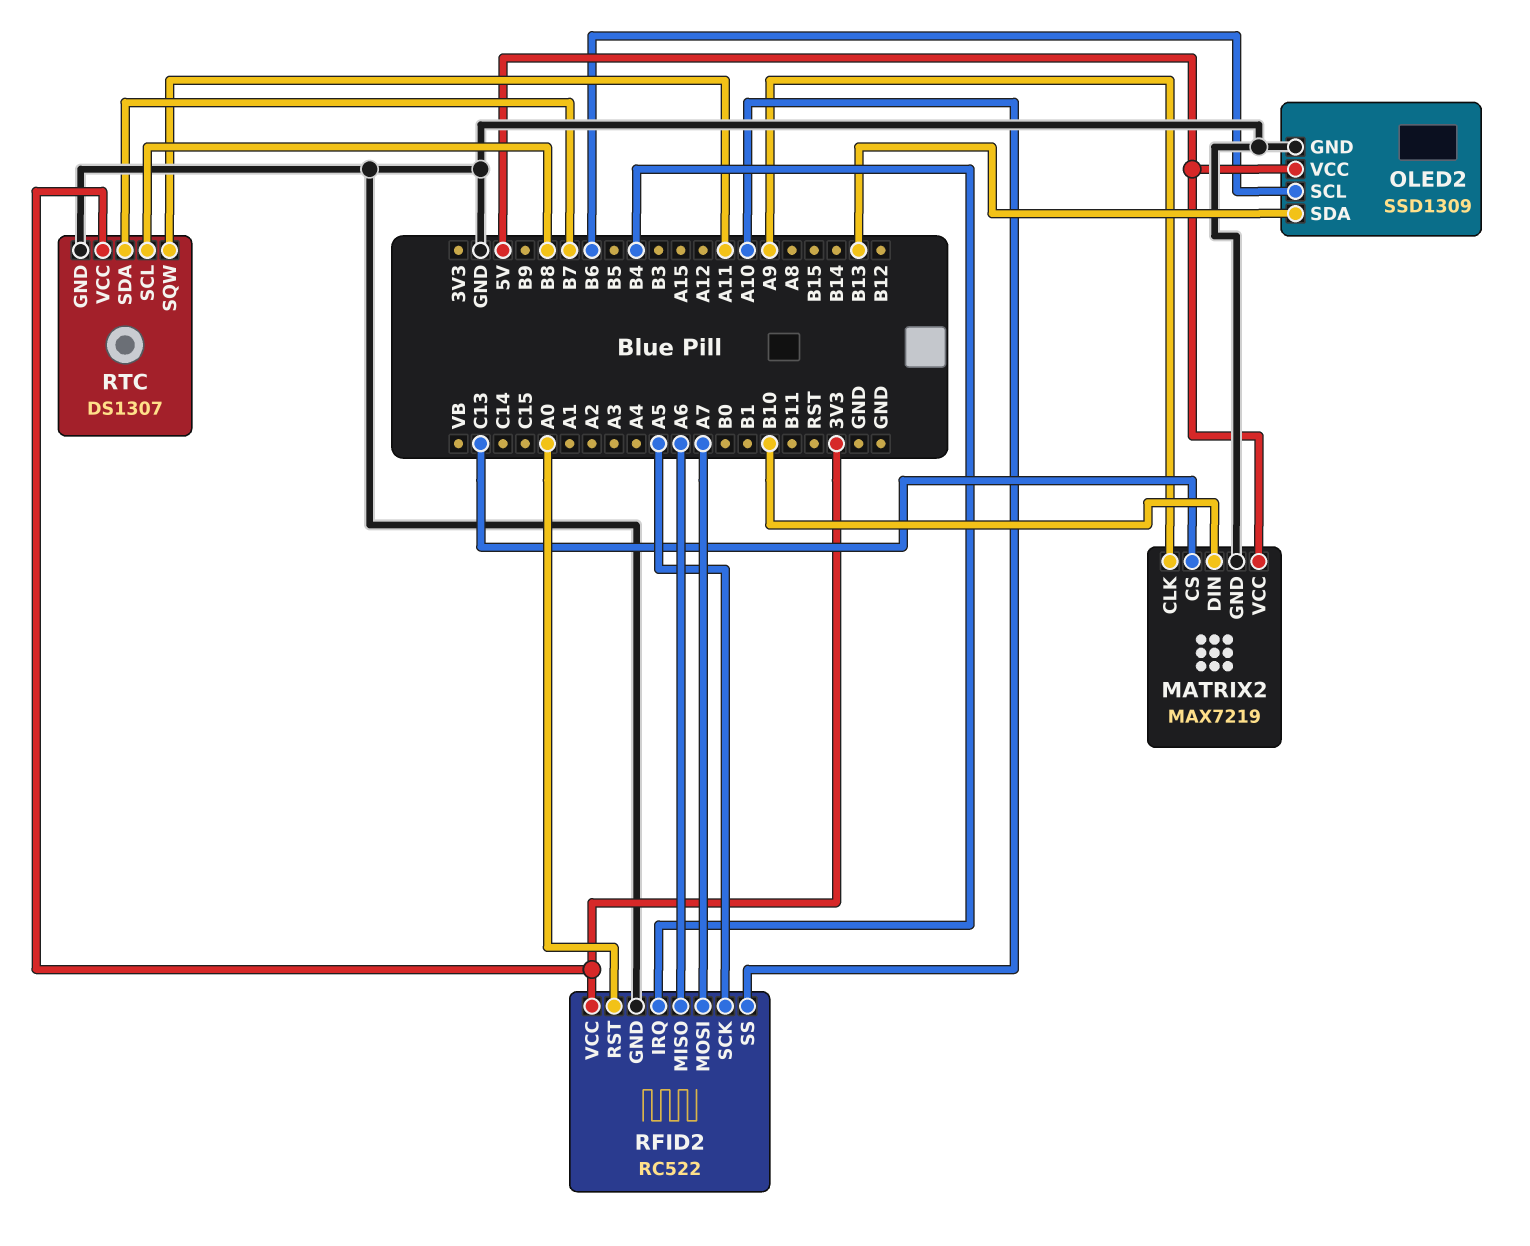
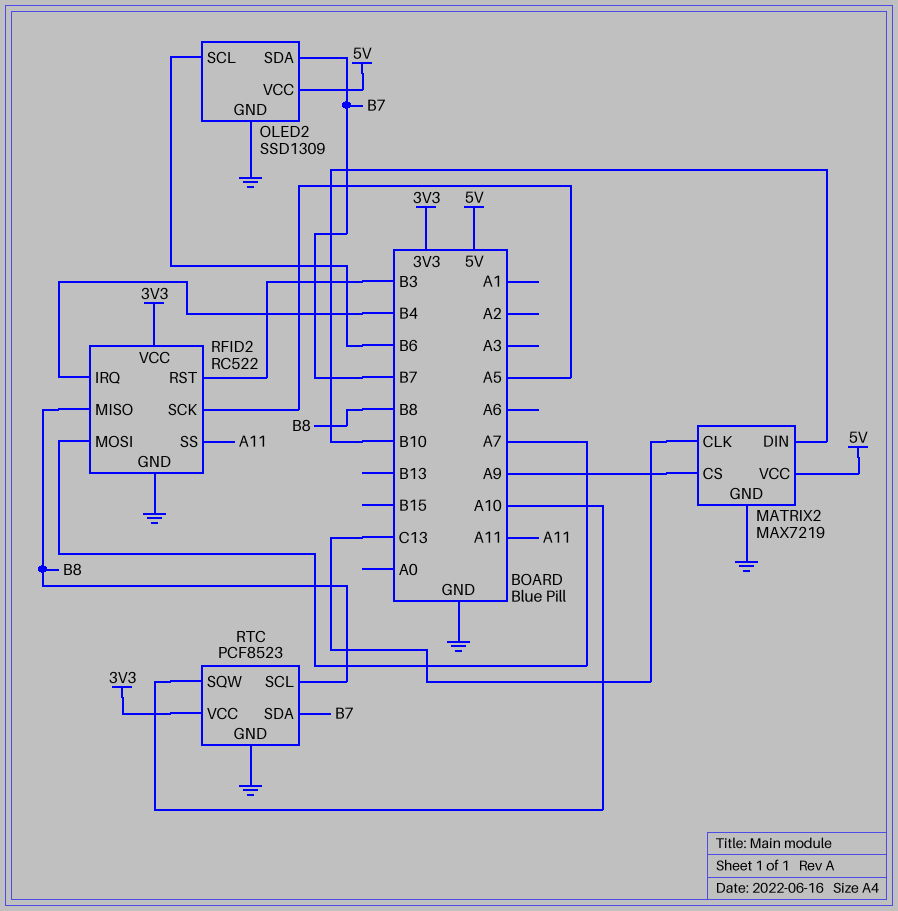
MATRIX2 pin CLK: A9 -> C13
MATRIX2 pin CS: C13 -> A9
OLED2 pin SDA: B13 -> B7
RFID2 pin MISO: A6 -> B8
RFID2 pin RST: A0 -> B3
RFID2 pin SS: A10 -> A11
RTC: DS1307 -> PCF8523
RTC pin SQW: A11 -> A10

